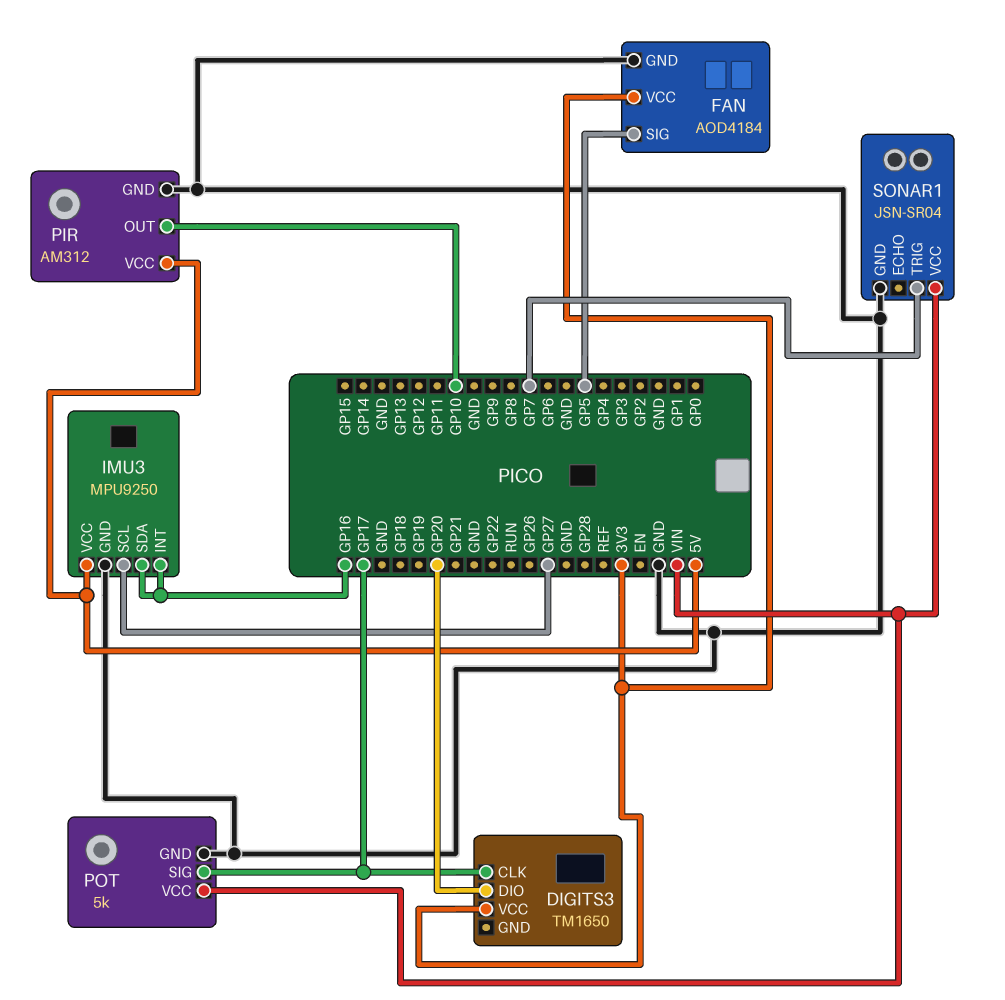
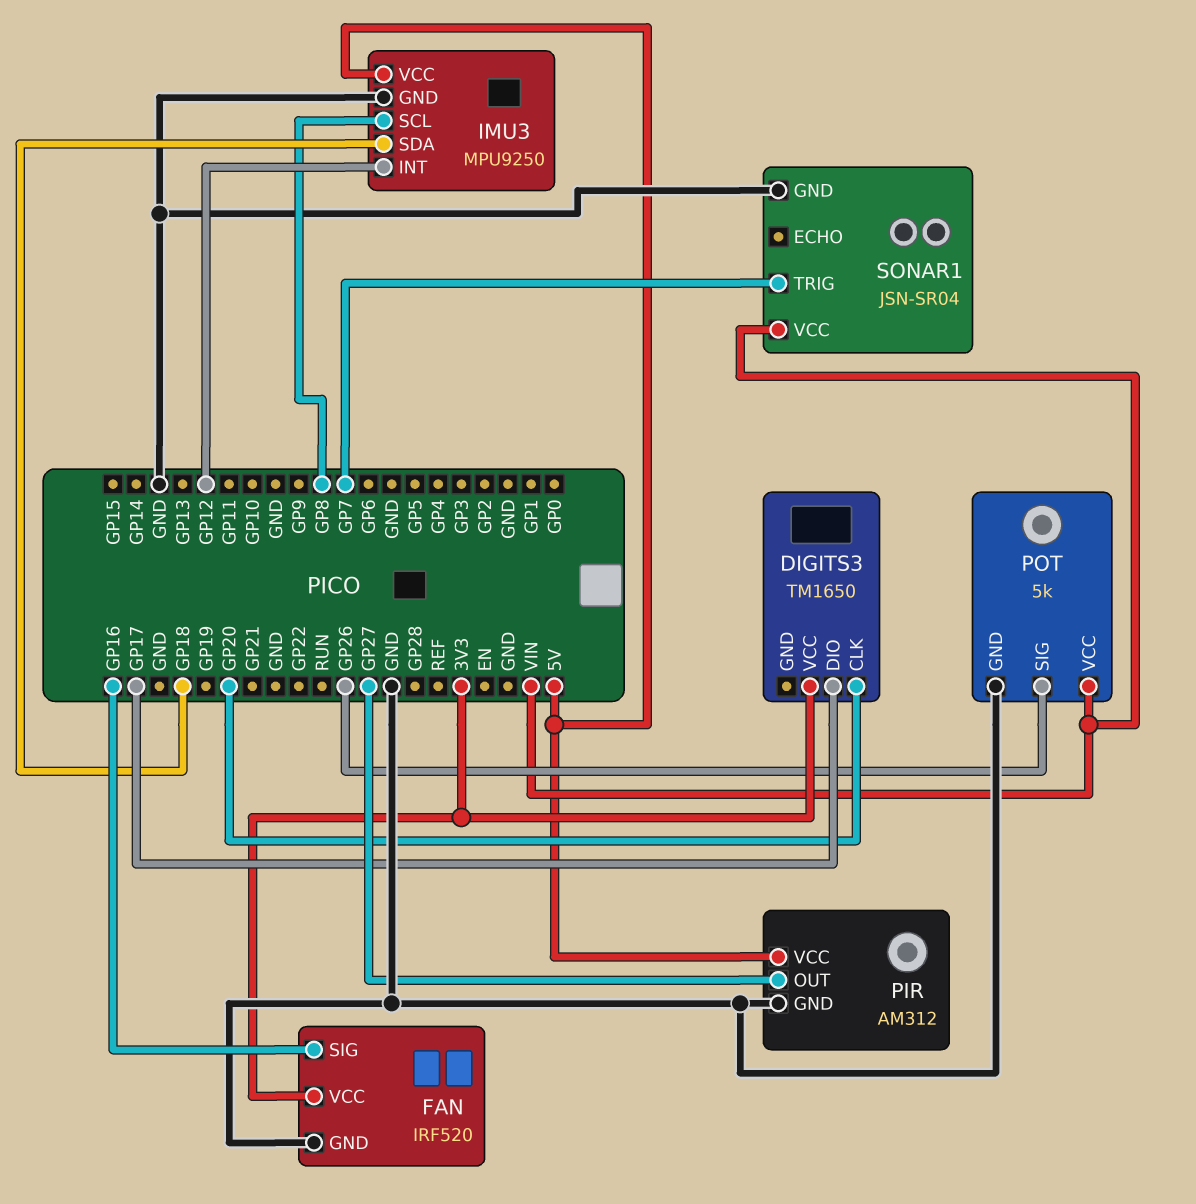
DIGITS3 pin CLK: GP17 -> GP20
DIGITS3 pin DIO: GP20 -> GP17
FAN: AOD4184 -> IRF520
FAN pin SIG: GP5 -> GP16
IMU3 pin INT: GP16 -> GP12
IMU3 pin SCL: GP27 -> GP8
IMU3 pin SDA: GP16 -> GP18
PIR pin OUT: GP10 -> GP27
POT pin SIG: GP17 -> GP26

